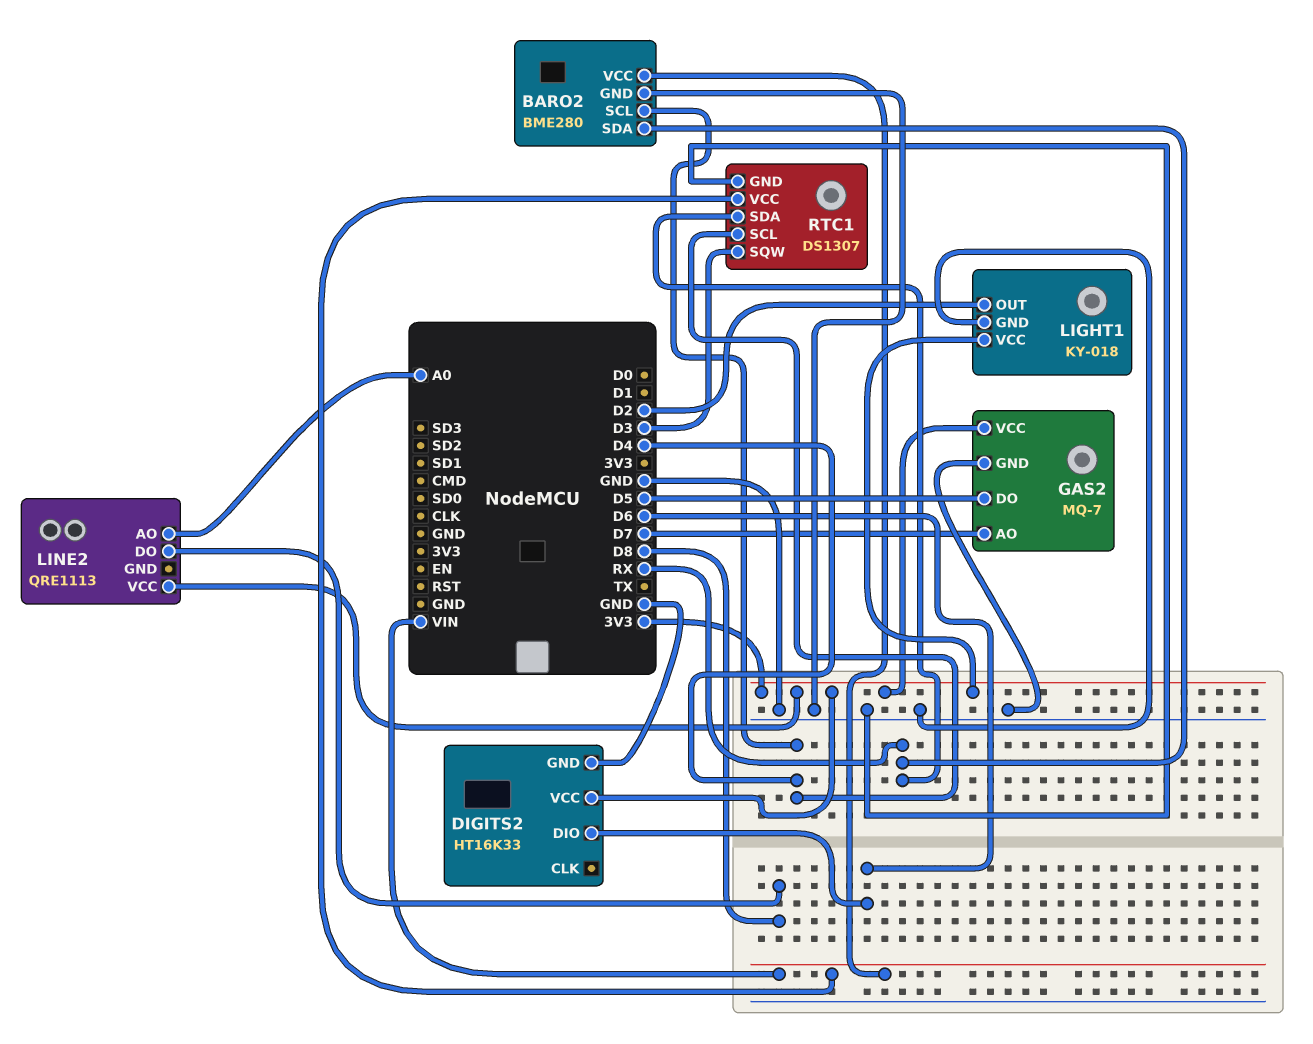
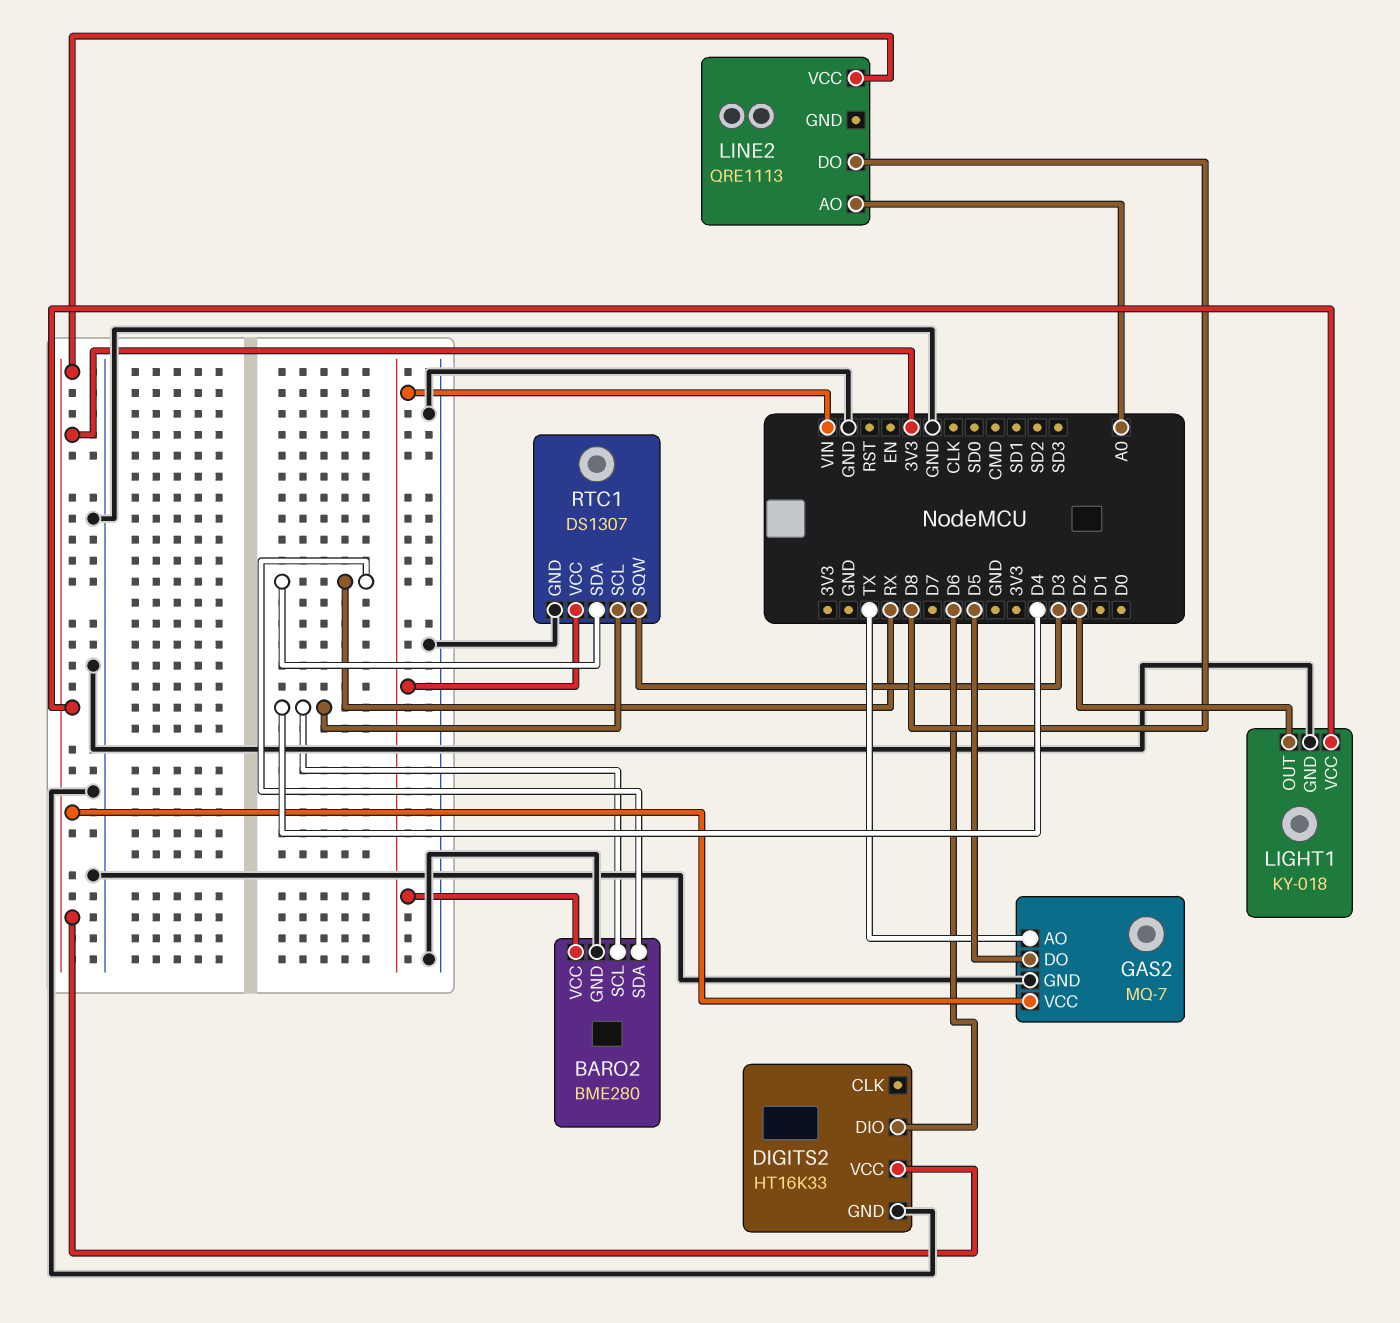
GAS2 pin AO: D7 -> TX

